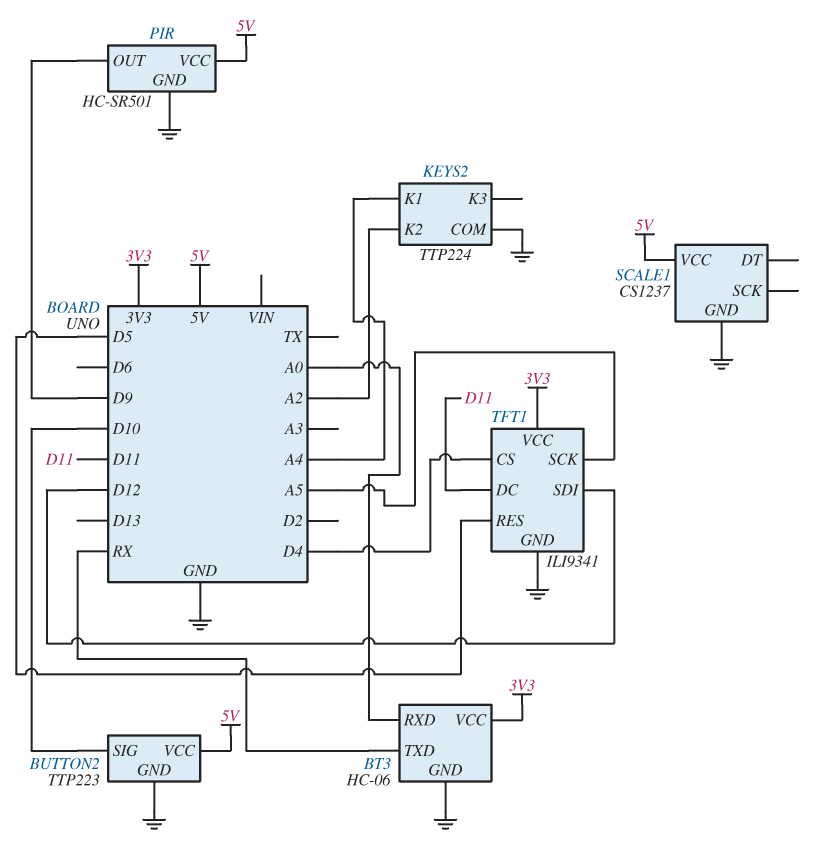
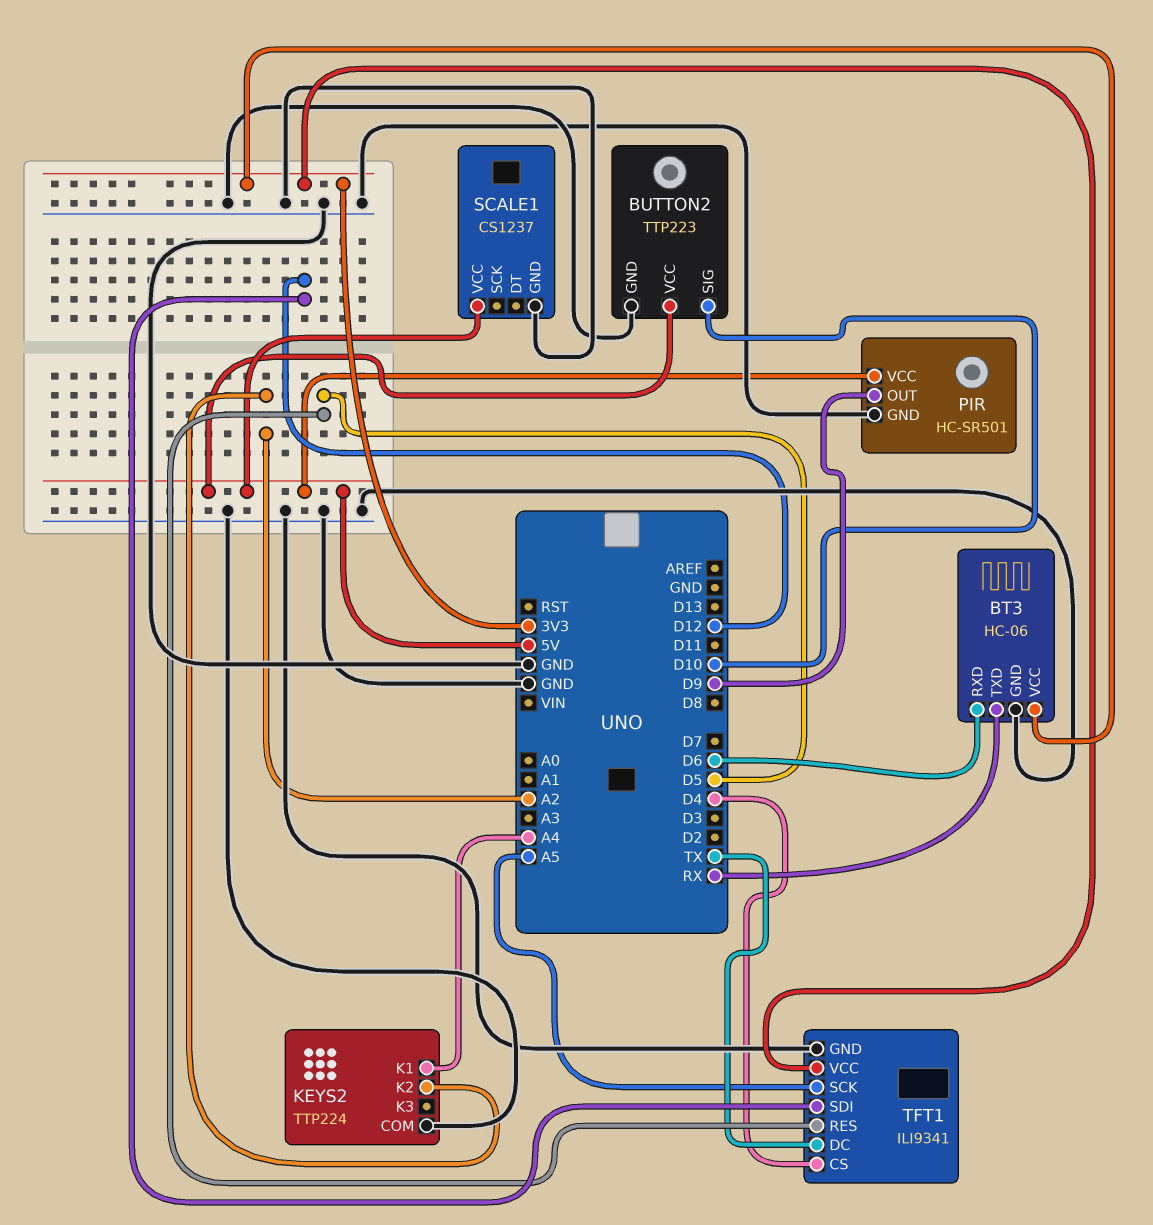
BT3 pin RXD: A0 -> D6
TFT1 pin DC: D11 -> TX

